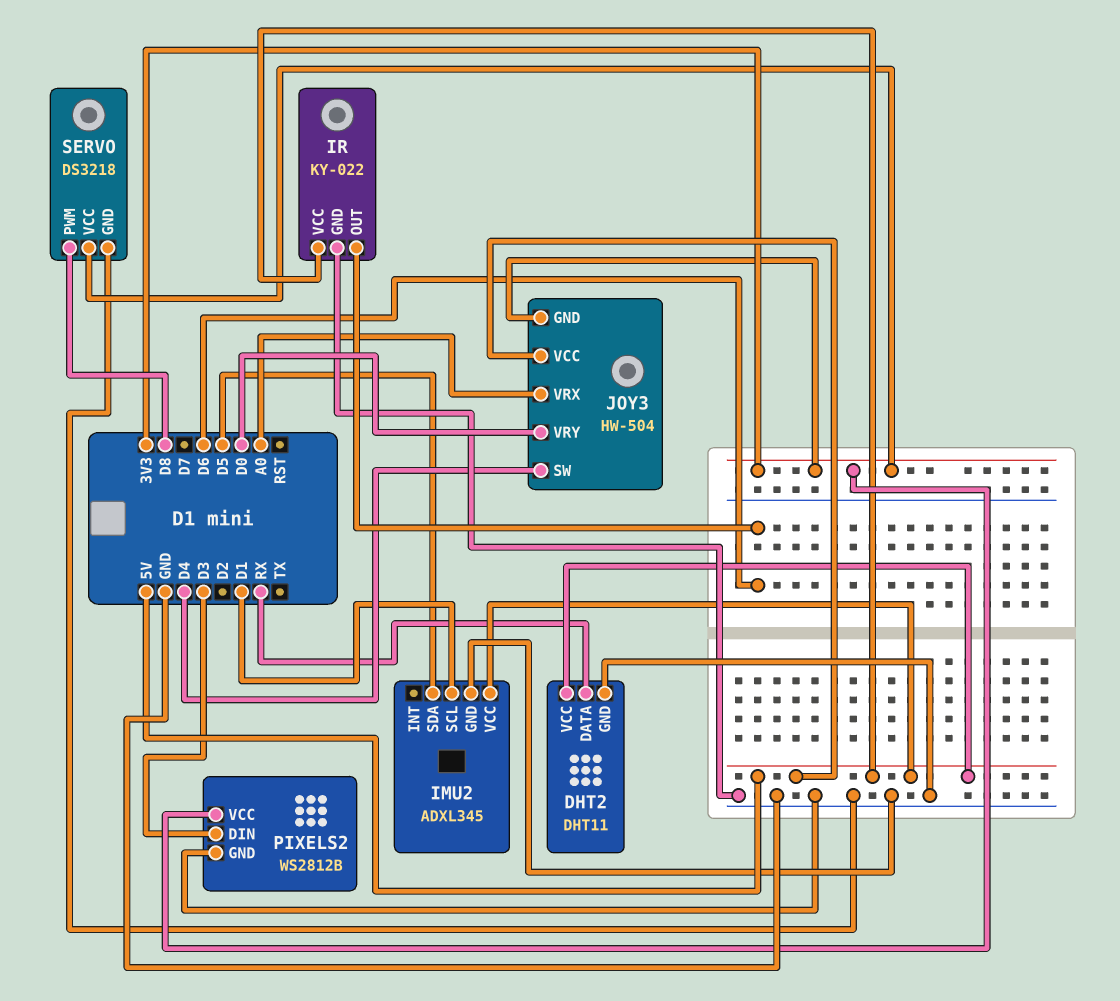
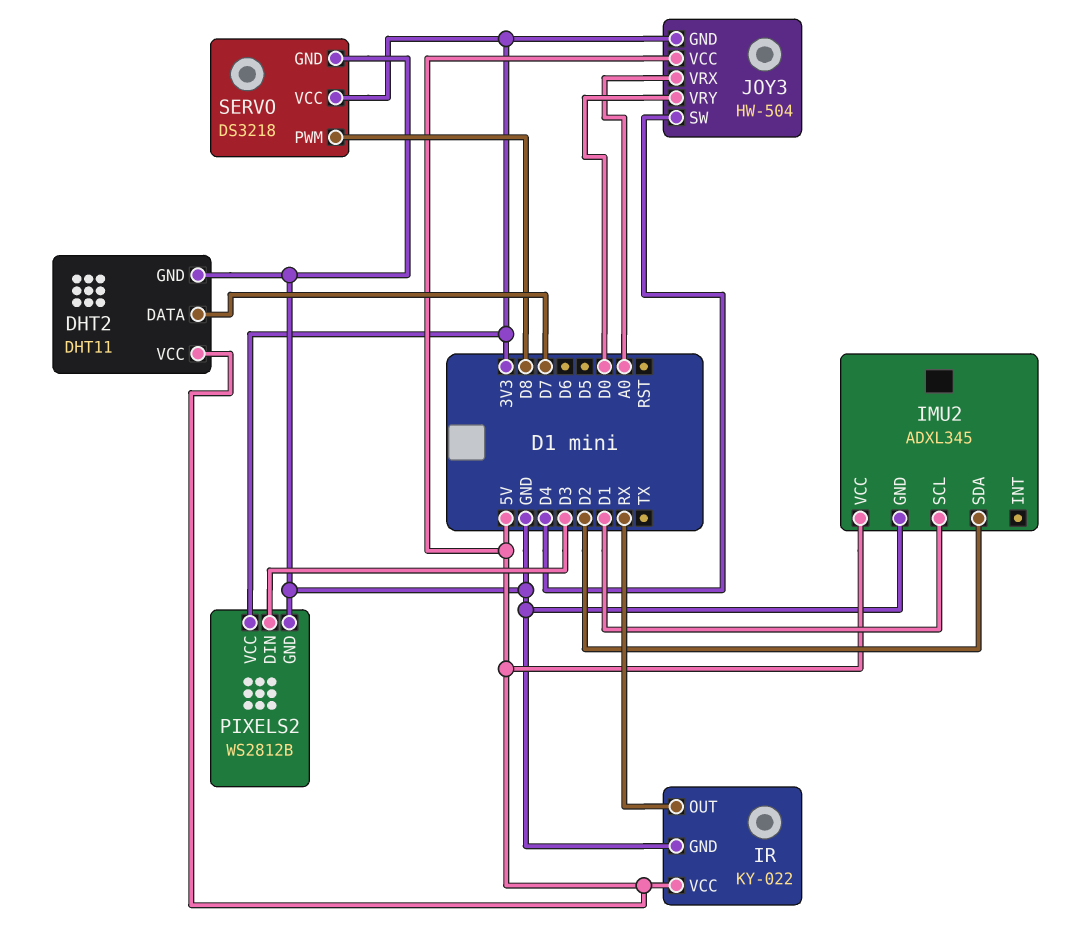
DHT2 pin DATA: RX -> D7
IMU2 pin SDA: D5 -> D2
IR pin OUT: D6 -> RX

